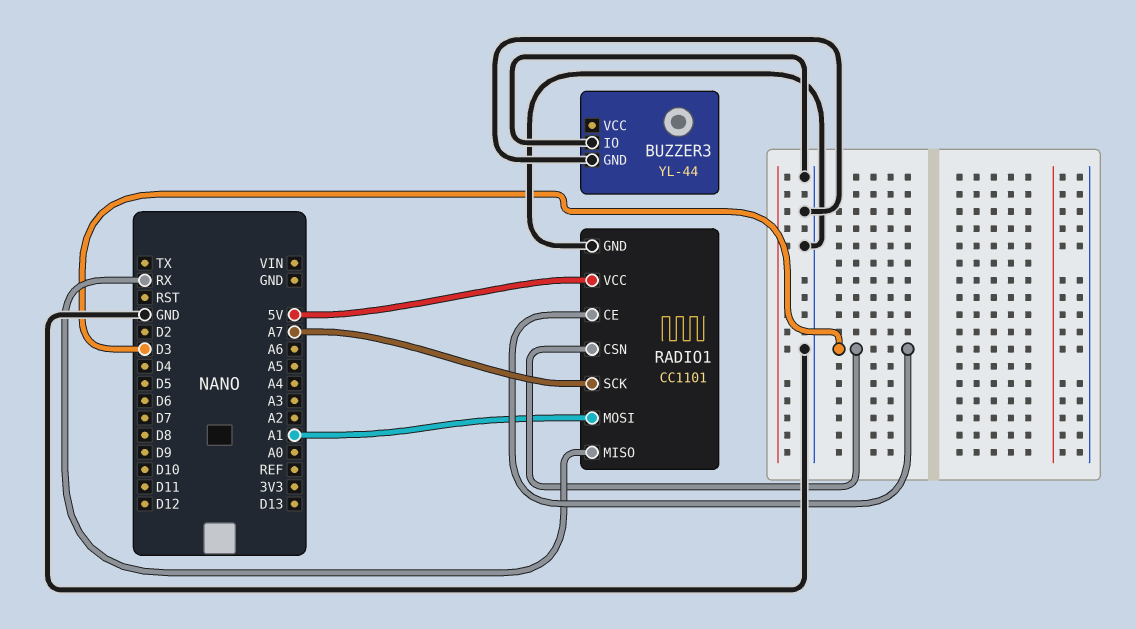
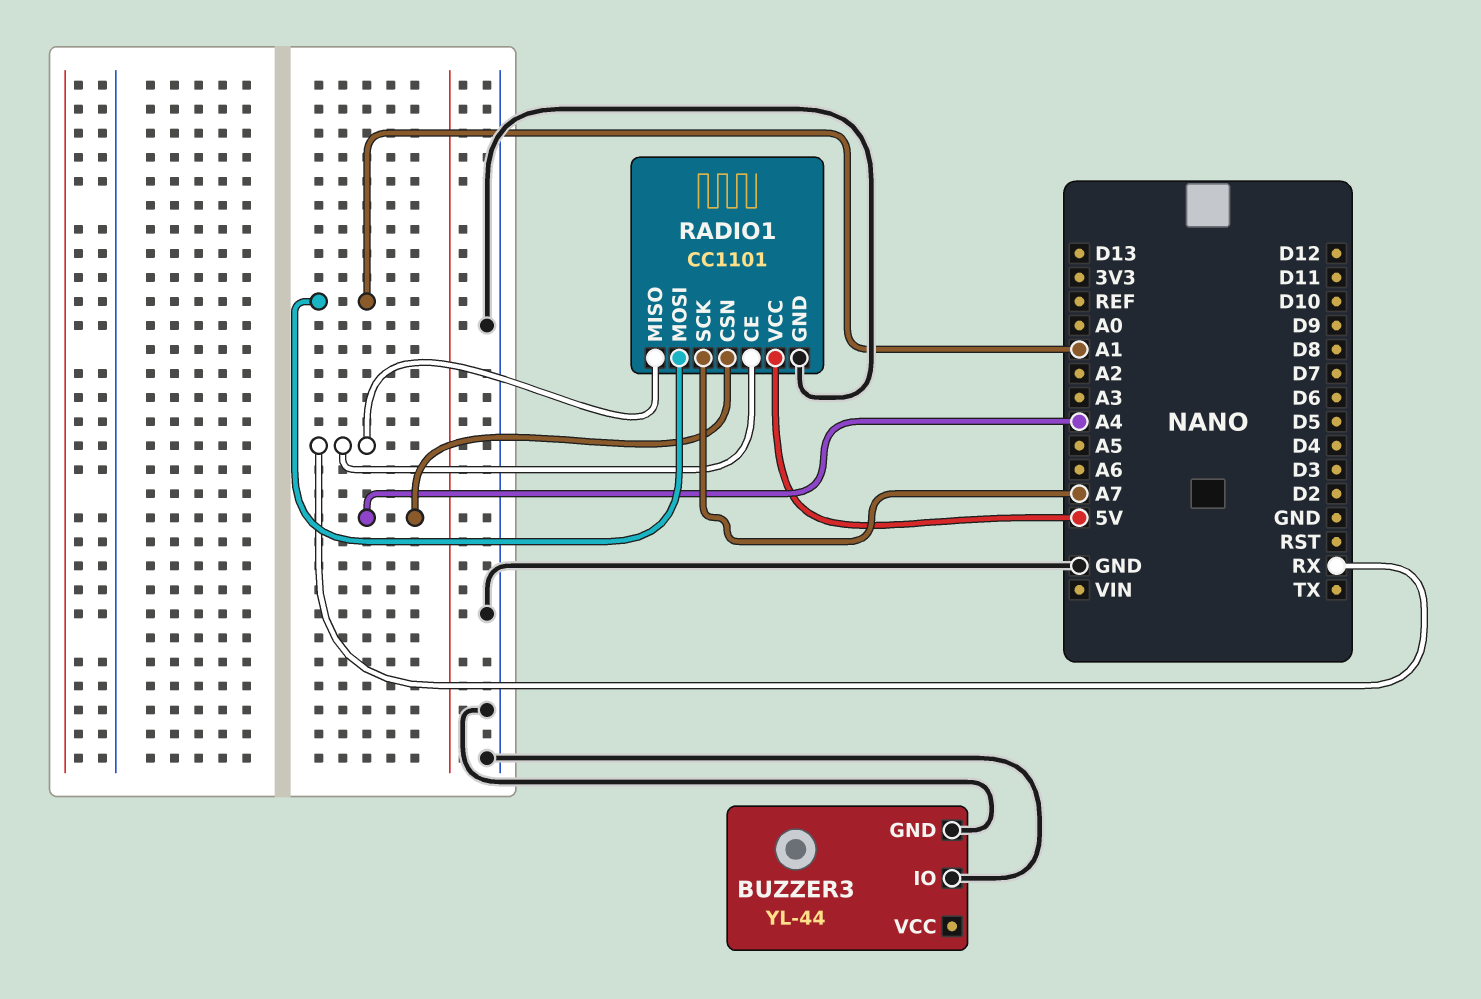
RADIO1 pin CE: D3 -> RX
RADIO1 pin CSN: D3 -> A4

